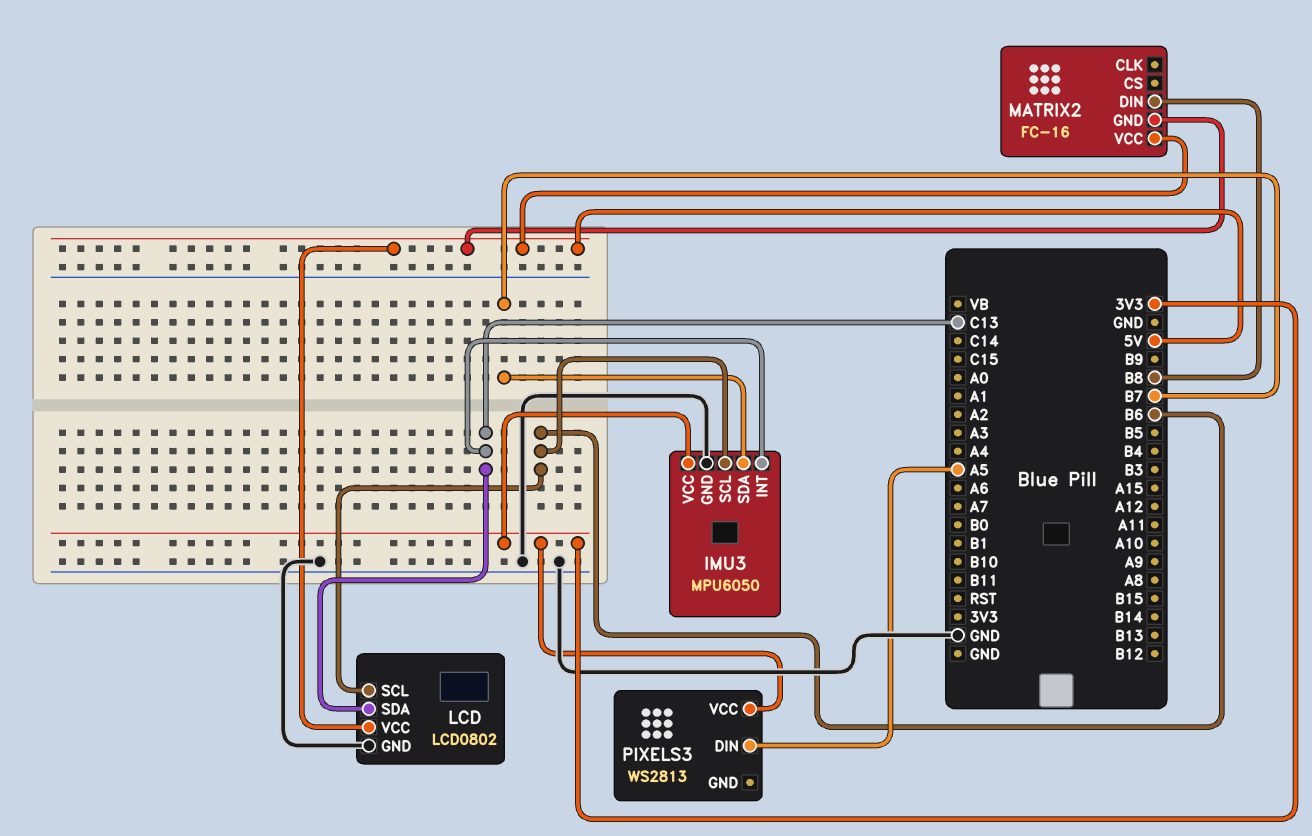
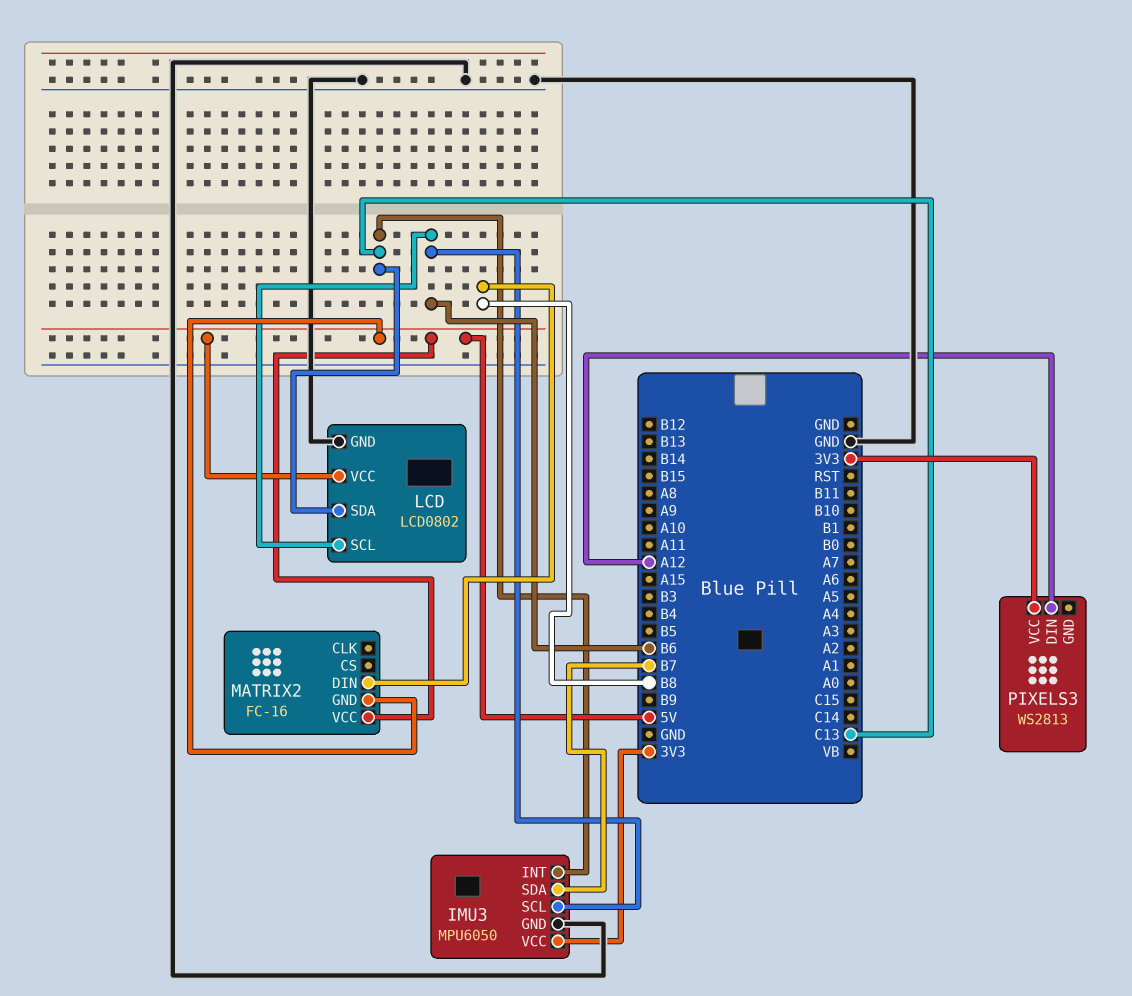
PIXELS3 pin DIN: A5 -> A12

